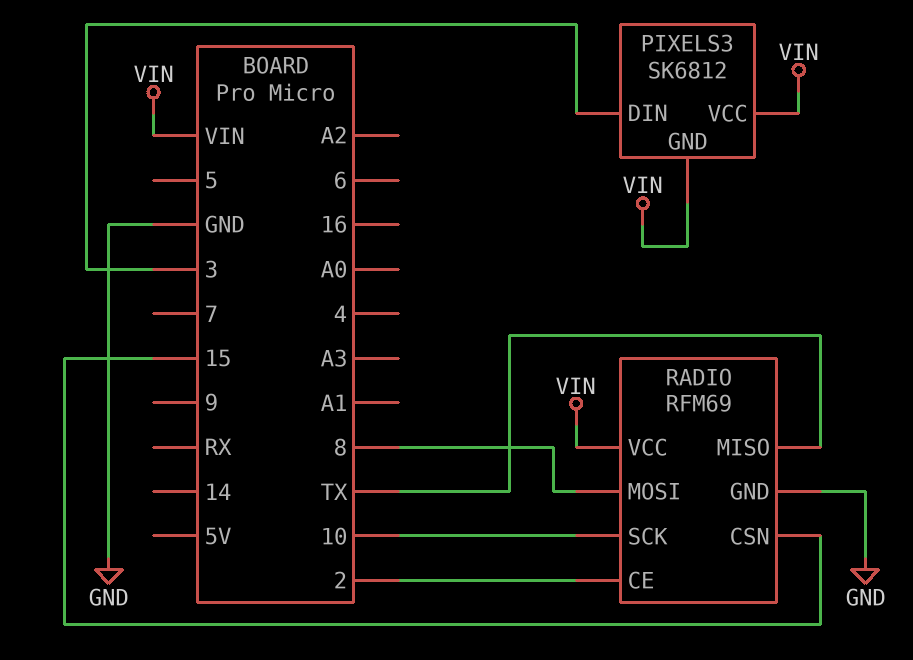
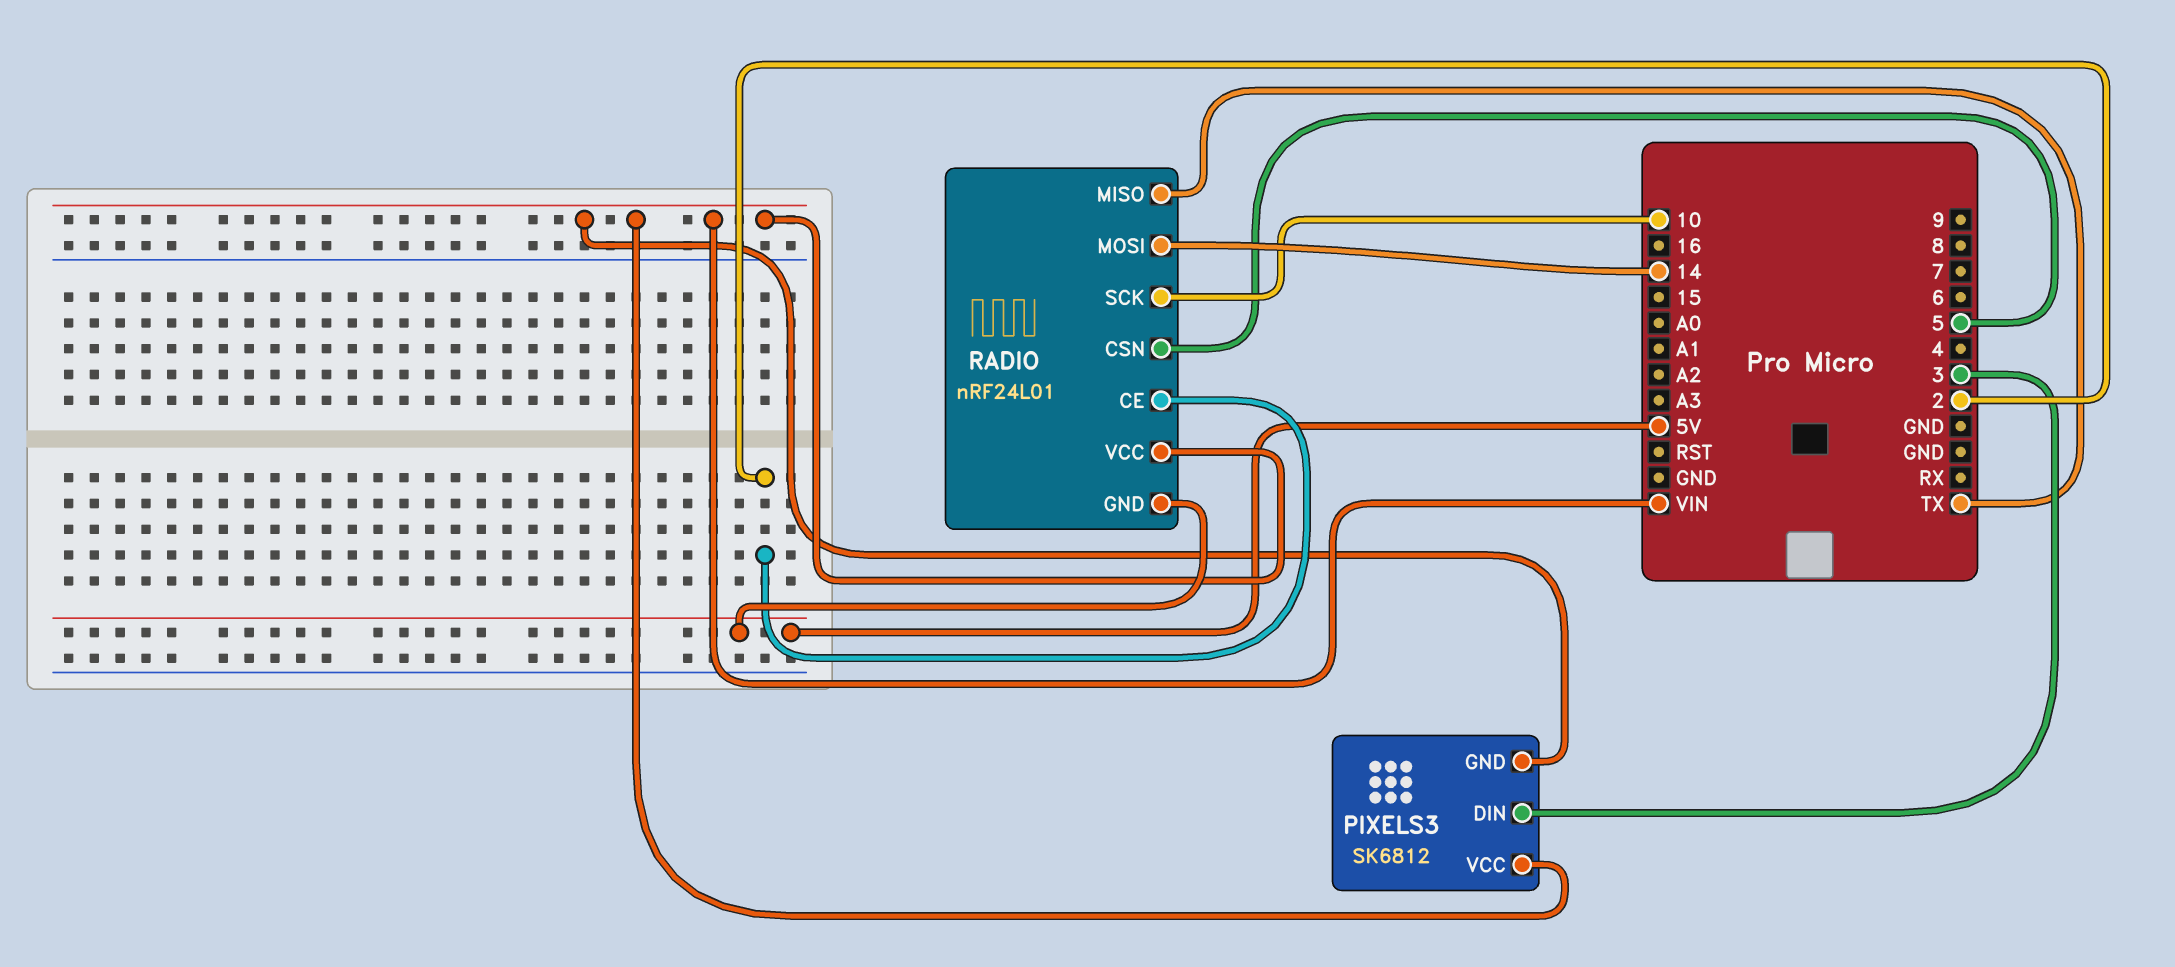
RADIO: RFM69 -> nRF24L01
RADIO pin CSN: 15 -> 5
RADIO pin GND: GND -> 5V
RADIO pin MOSI: 8 -> 14

